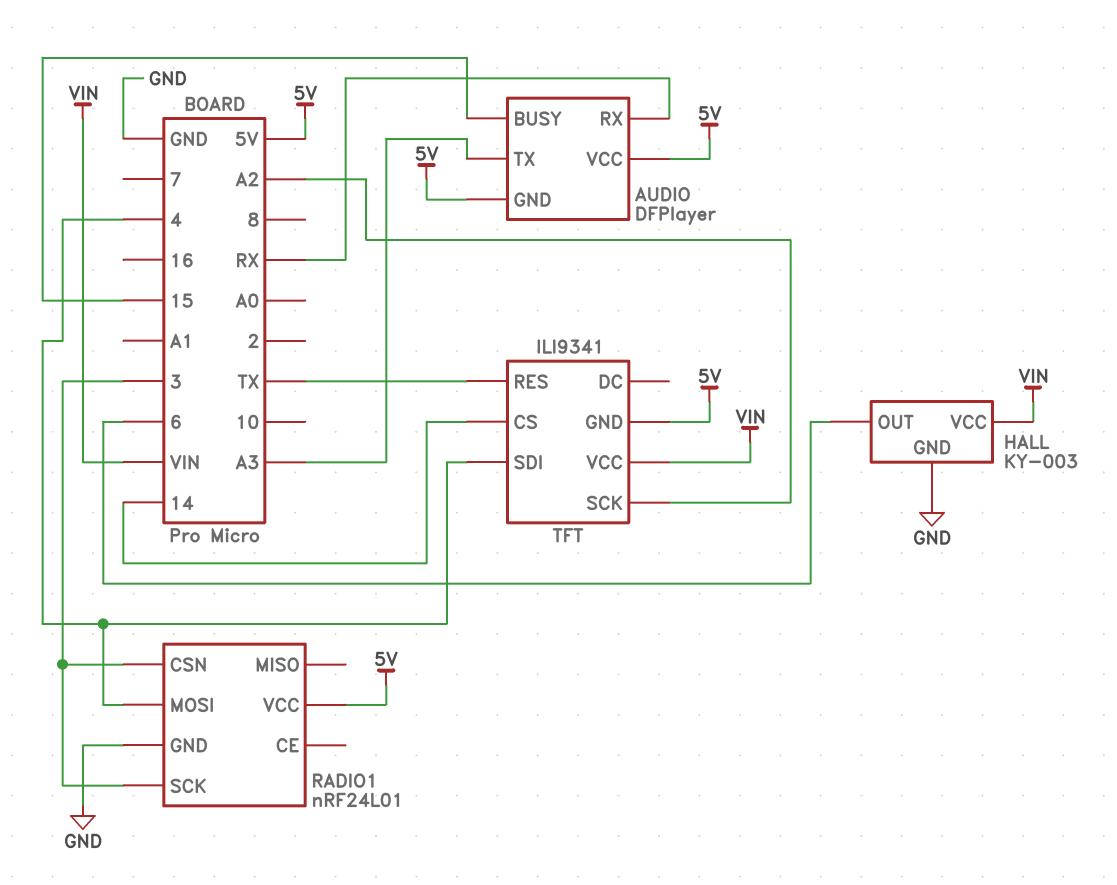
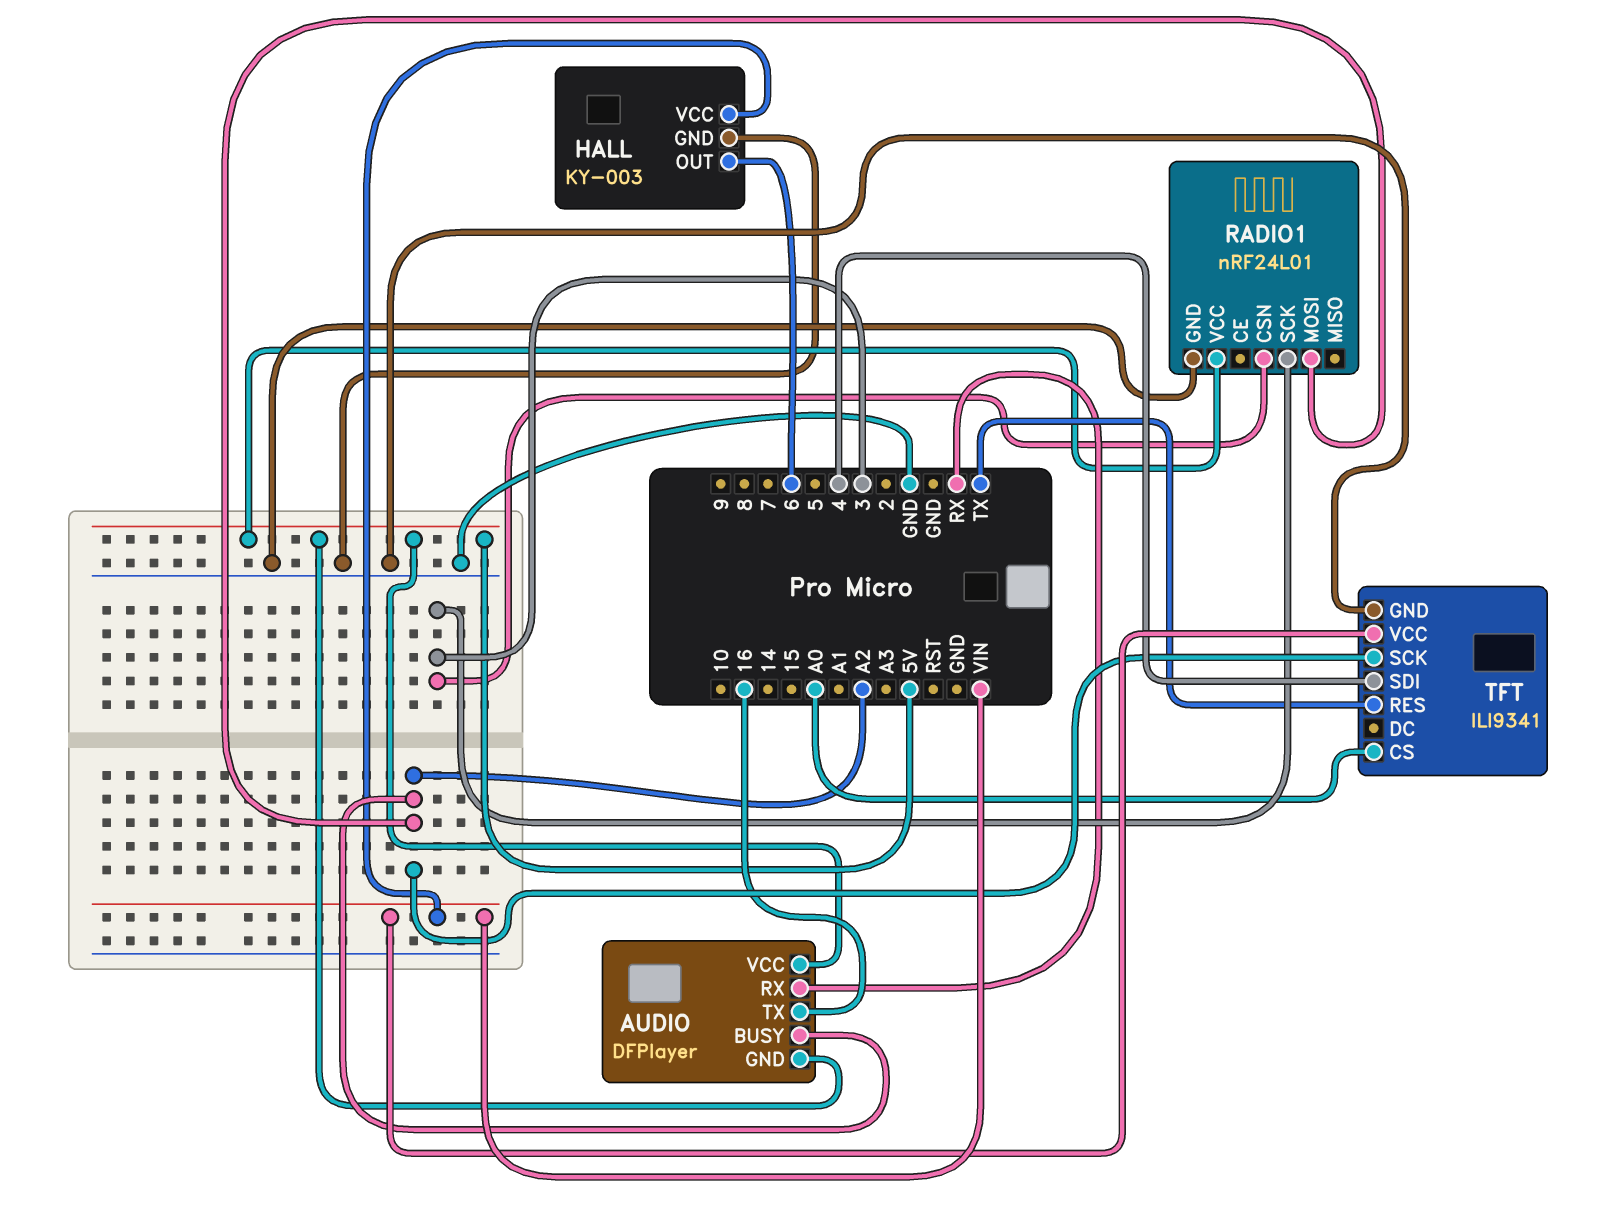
AUDIO pin BUSY: 15 -> A2
AUDIO pin TX: A3 -> 16
RADIO1 pin MOSI: 4 -> A2
TFT pin CS: 14 -> A0
TFT pin GND: 5V -> GND

